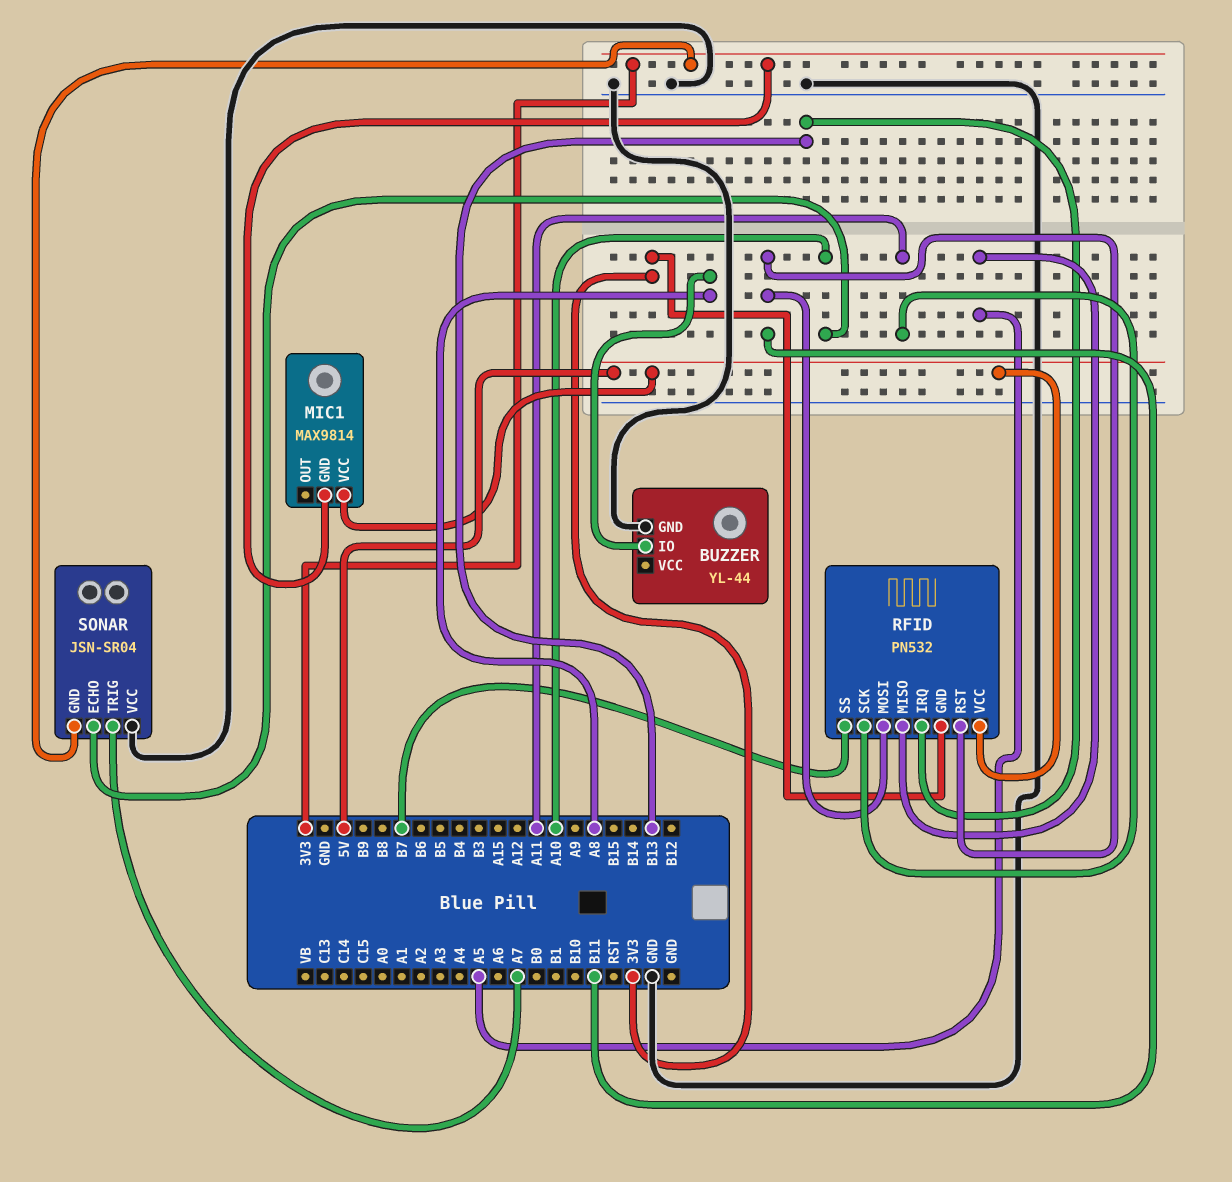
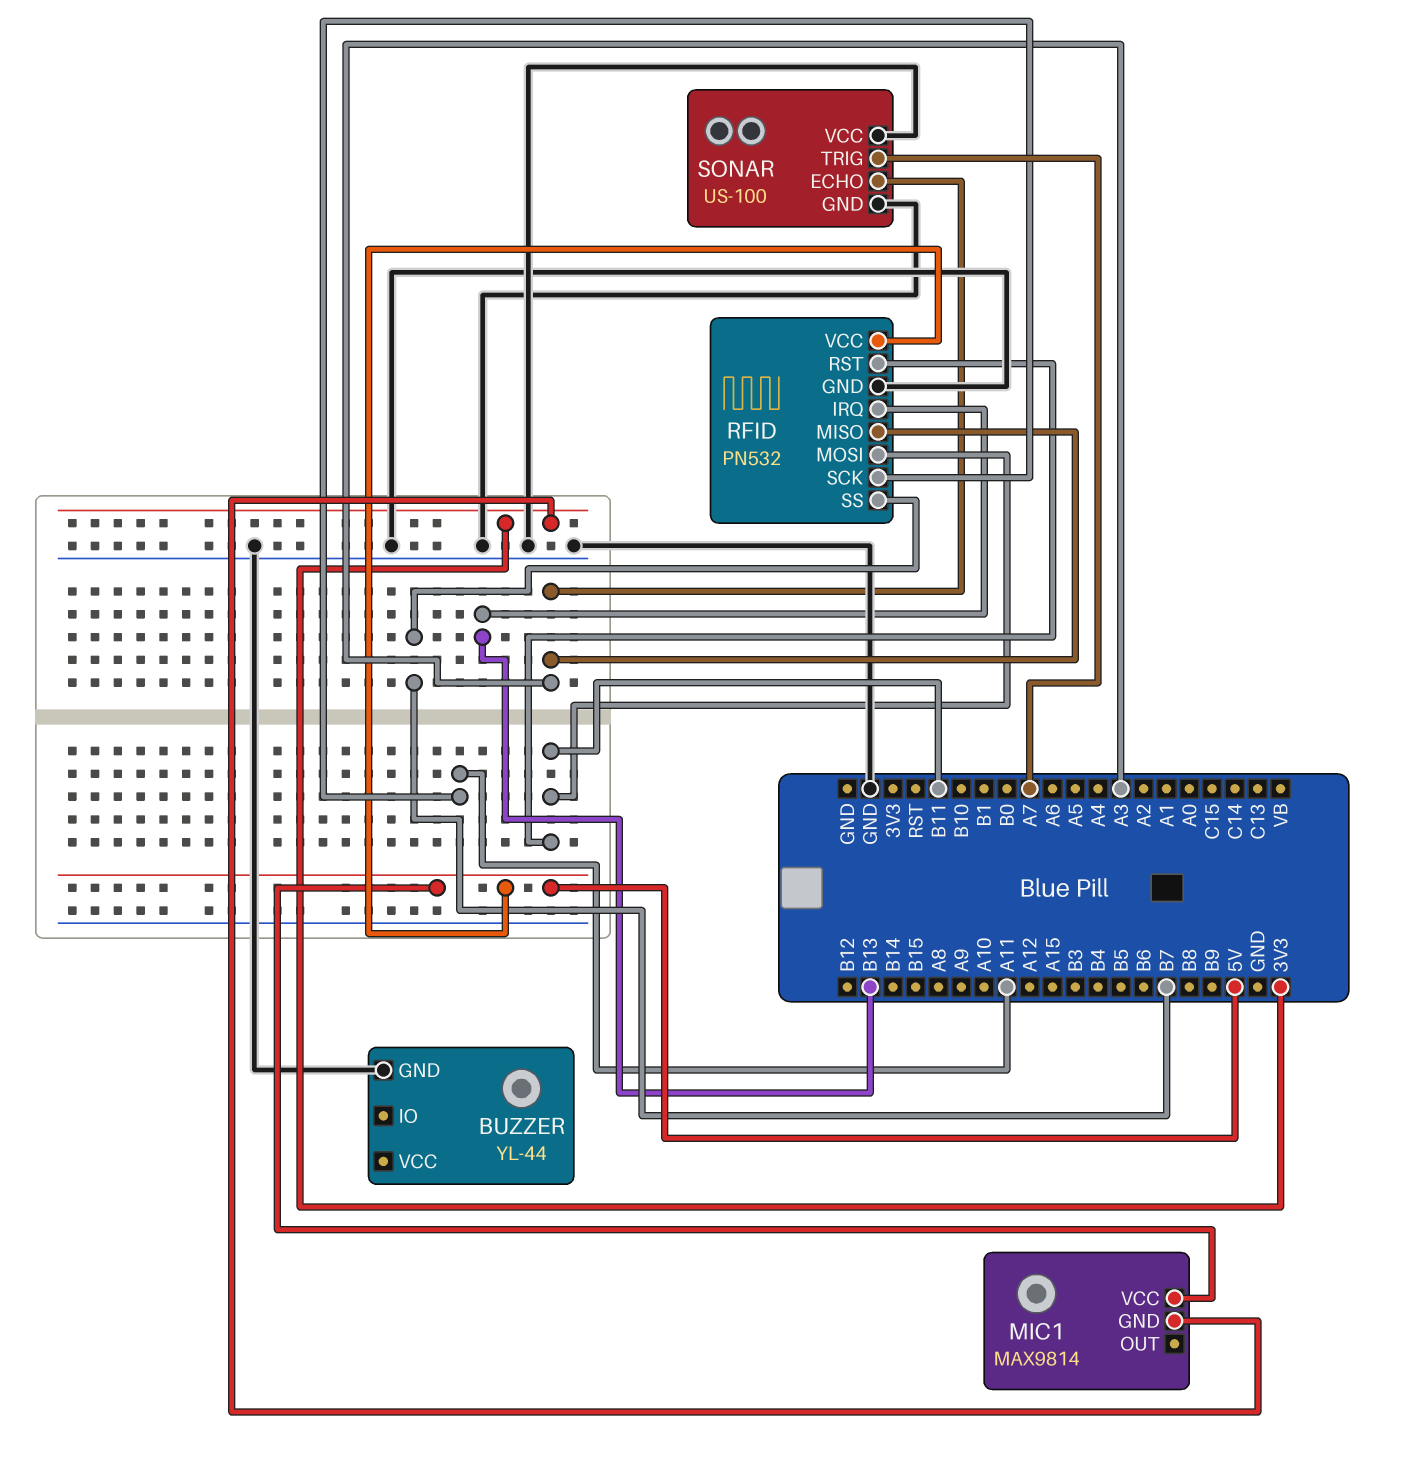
BUZZER pin IO: A8 -> none
RFID pin GND: 3V3 -> GND
RFID pin MISO: A5 -> A3
SONAR: JSN-SR04 -> US-100
SONAR pin ECHO: A10 -> A3
SONAR pin GND: 3V3 -> GND

